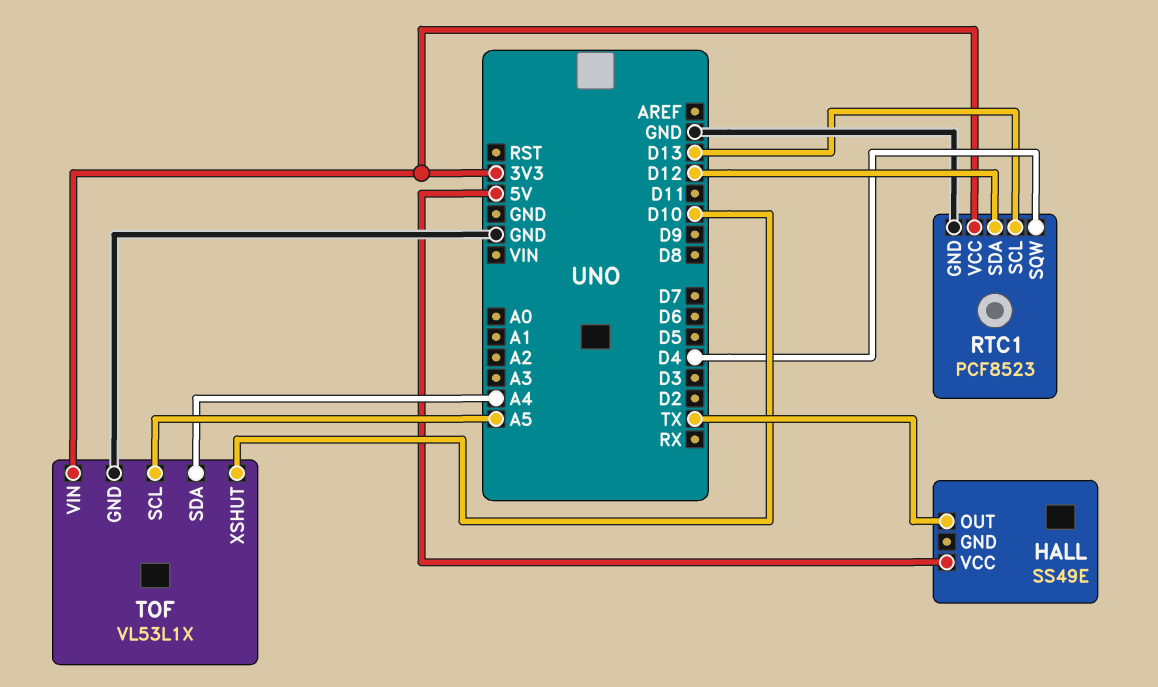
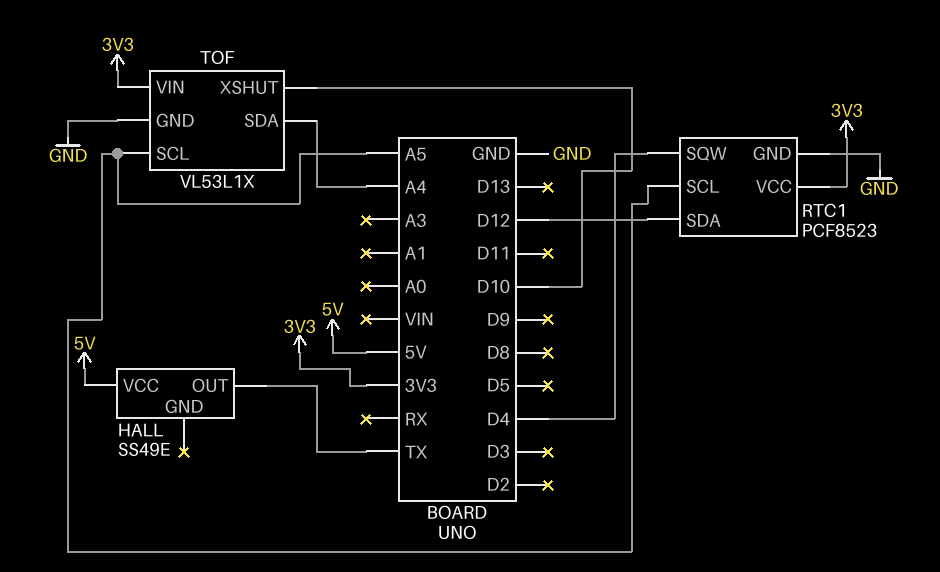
RTC1 pin SCL: D13 -> A5

